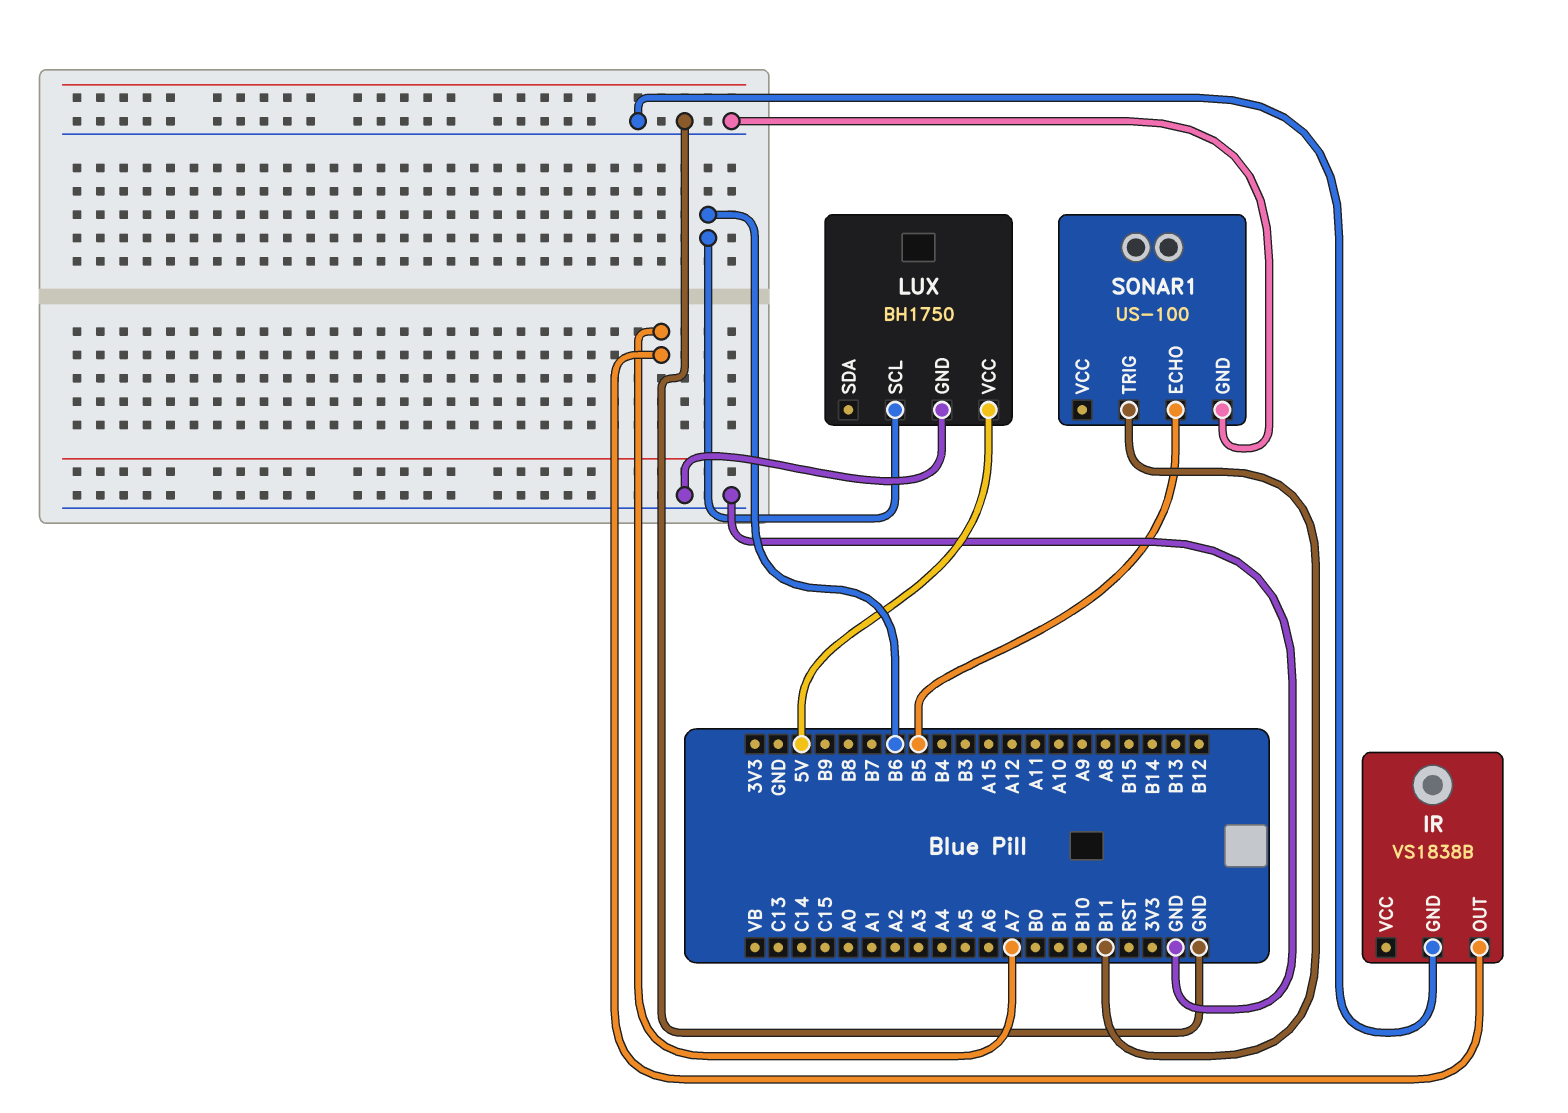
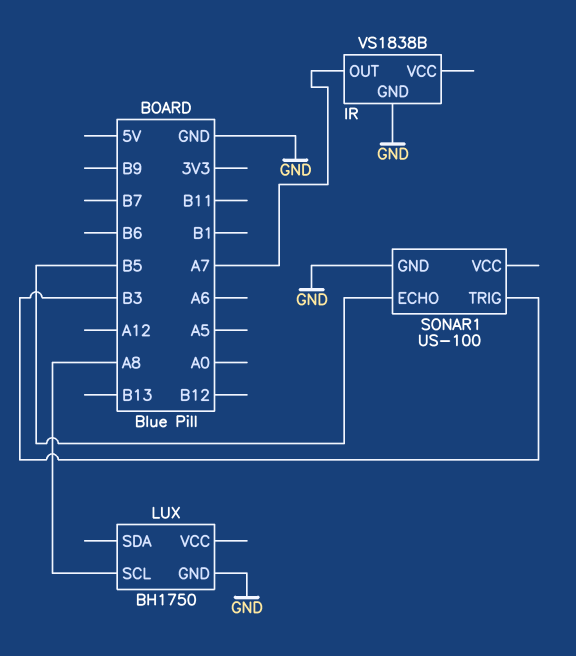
LUX pin SCL: B6 -> A8
LUX pin VCC: 5V -> none
SONAR1 pin TRIG: B11 -> B3

